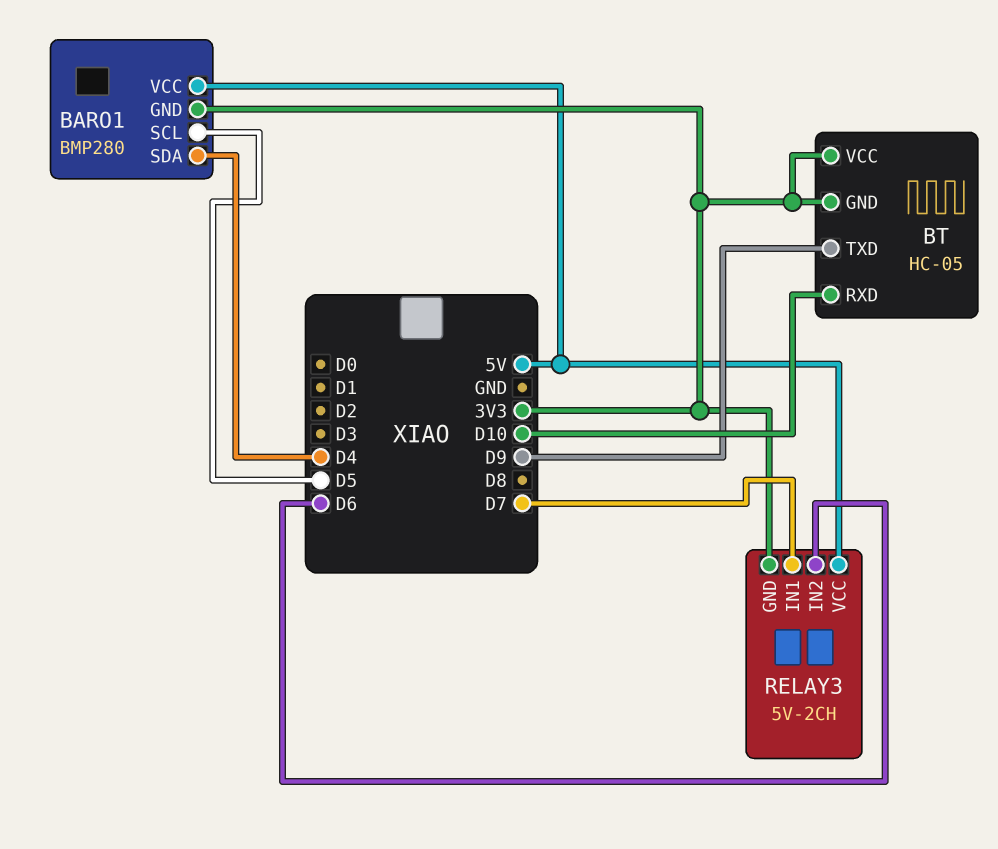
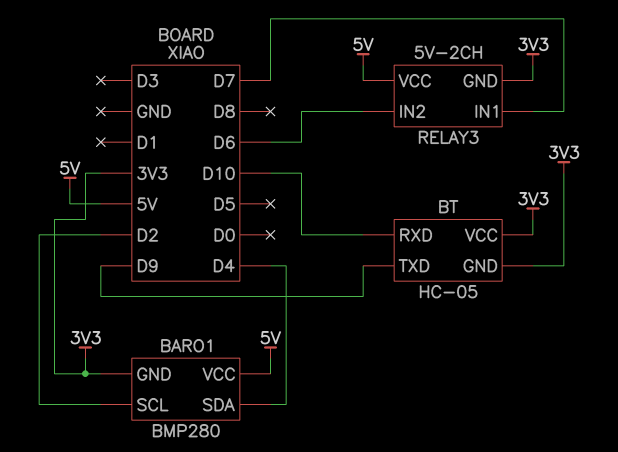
BARO1 pin SCL: D5 -> D2

